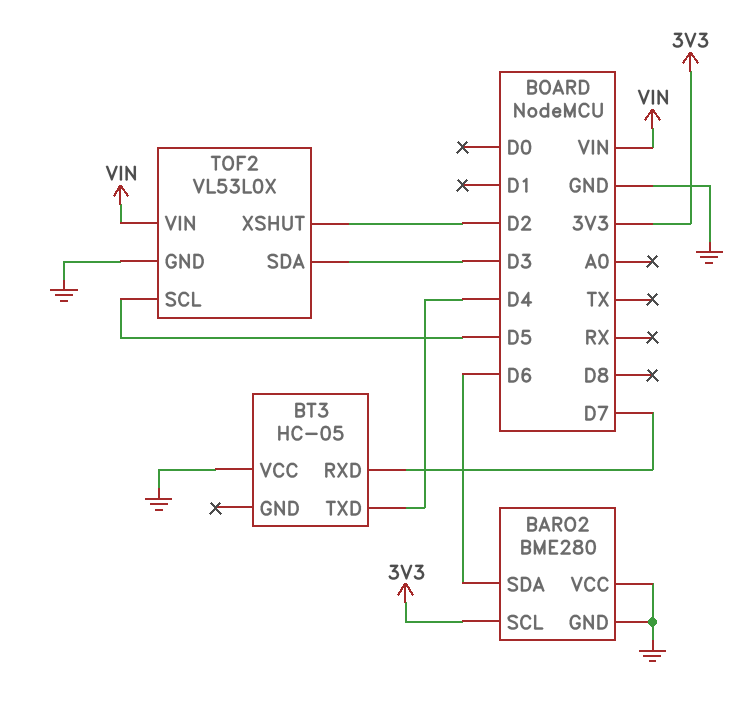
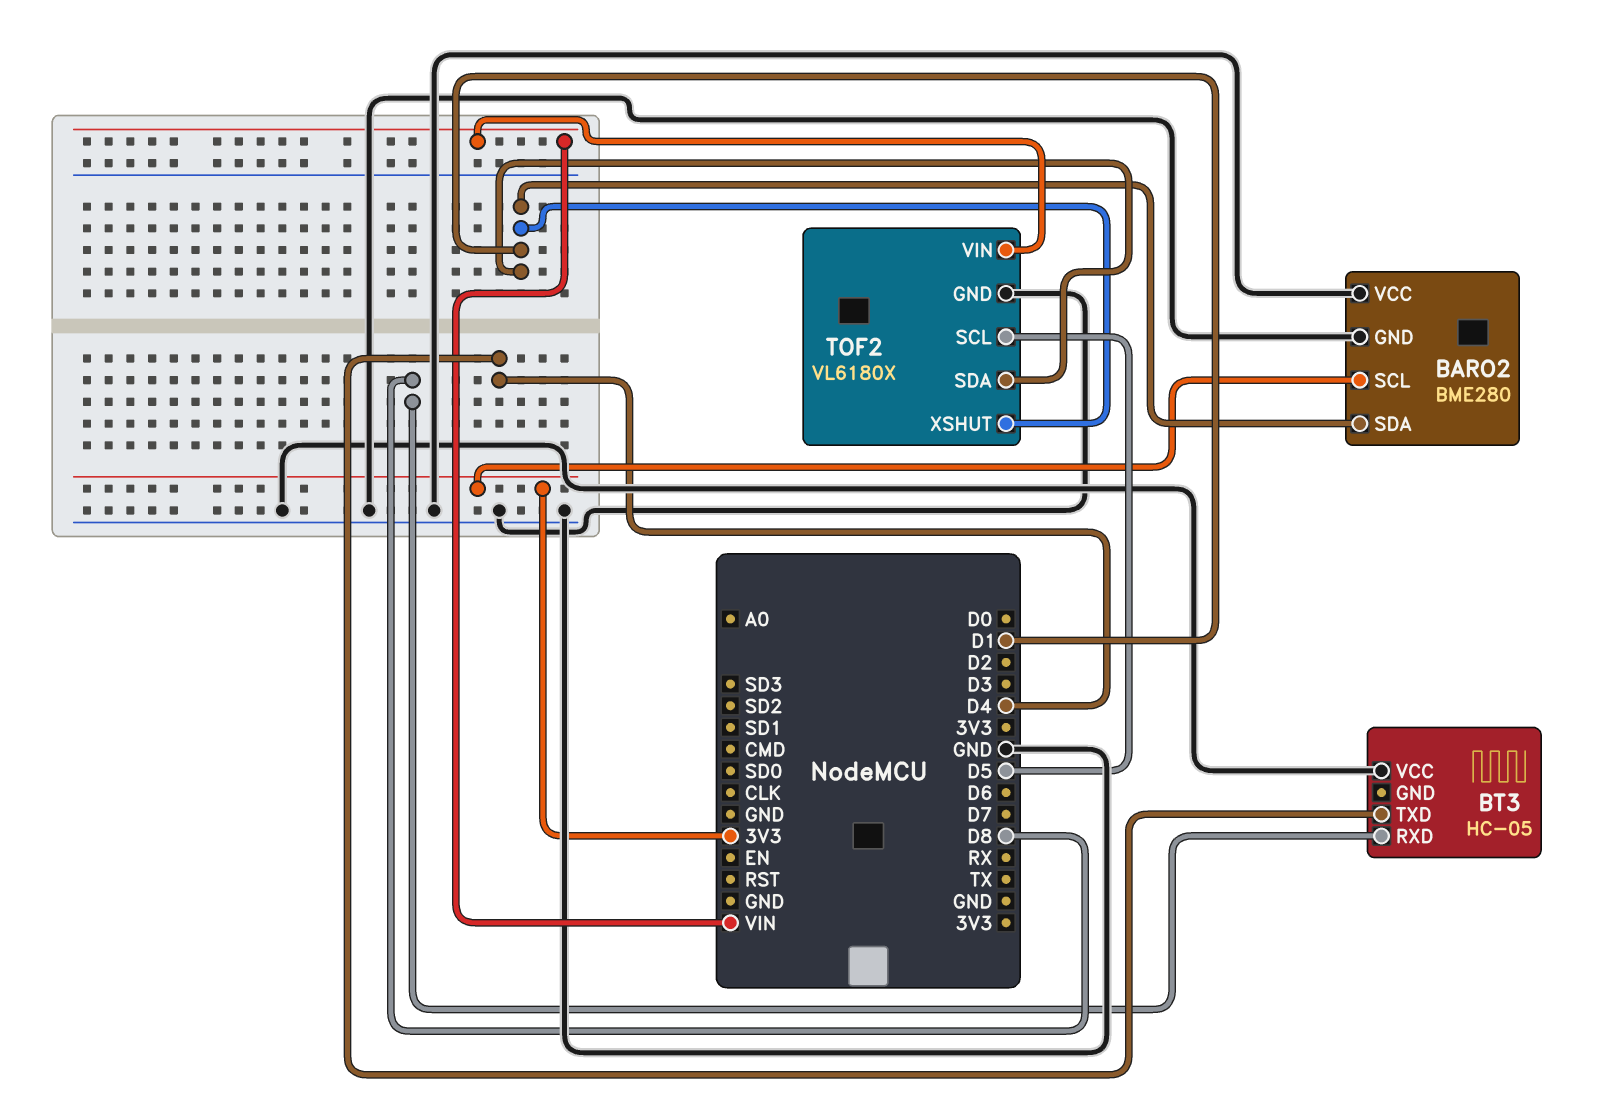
BARO2 pin SDA: D6 -> D1
BT3 pin RXD: D7 -> D8
TOF2: VL53L0X -> VL6180X
TOF2 pin SDA: D3 -> D1
TOF2 pin XSHUT: D2 -> D1

